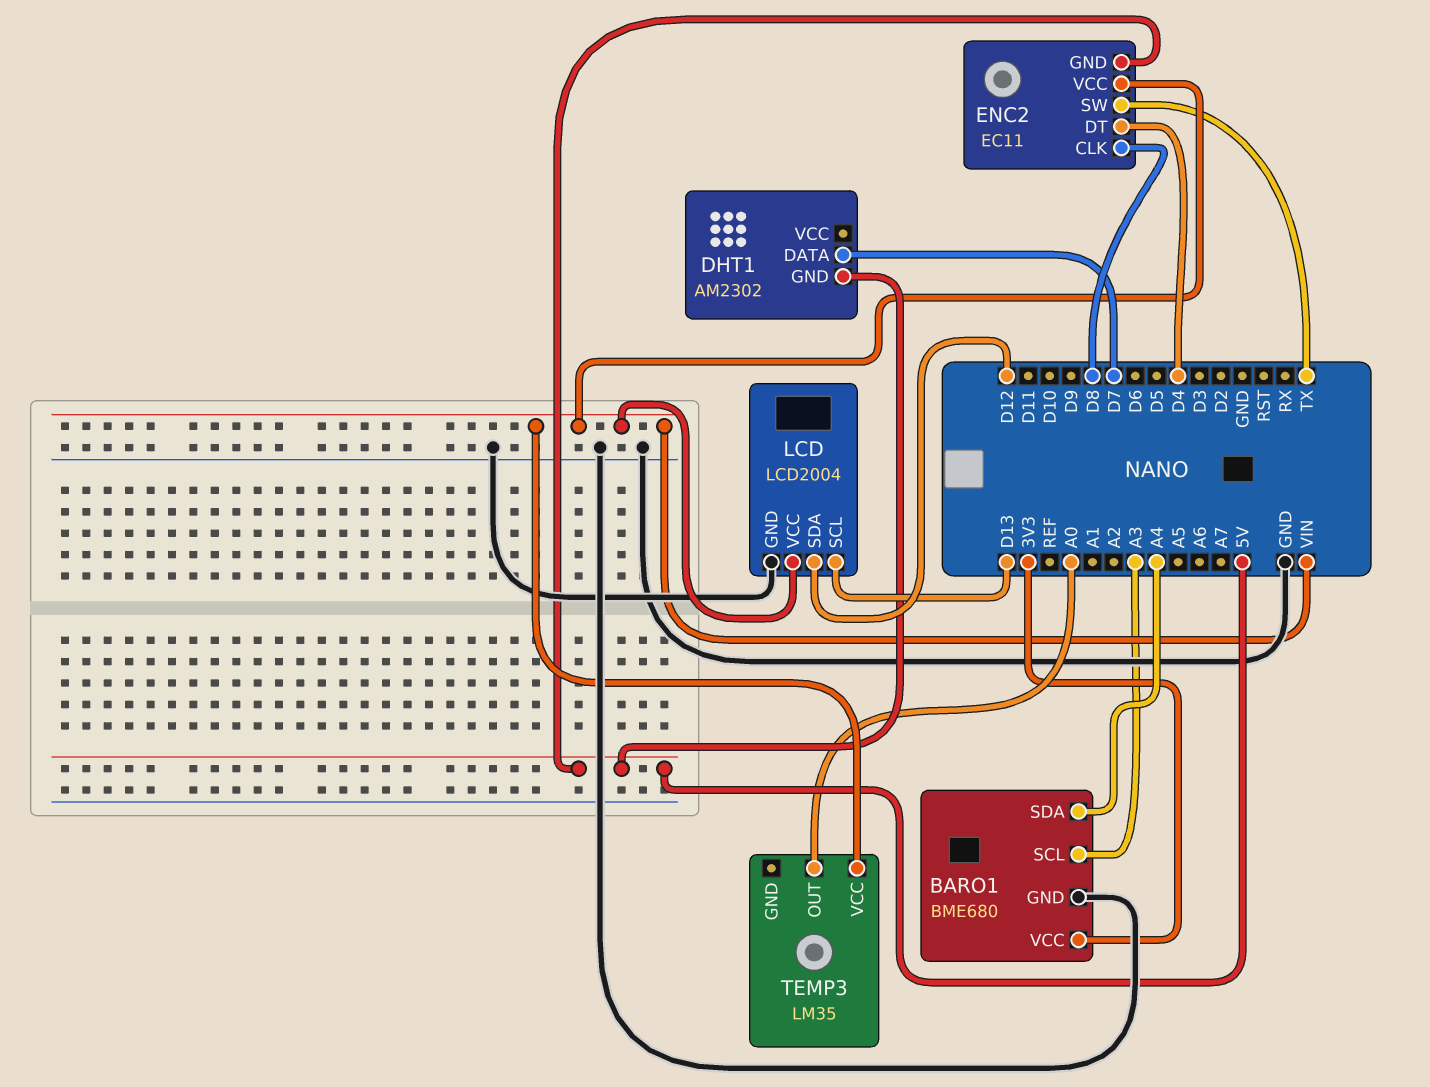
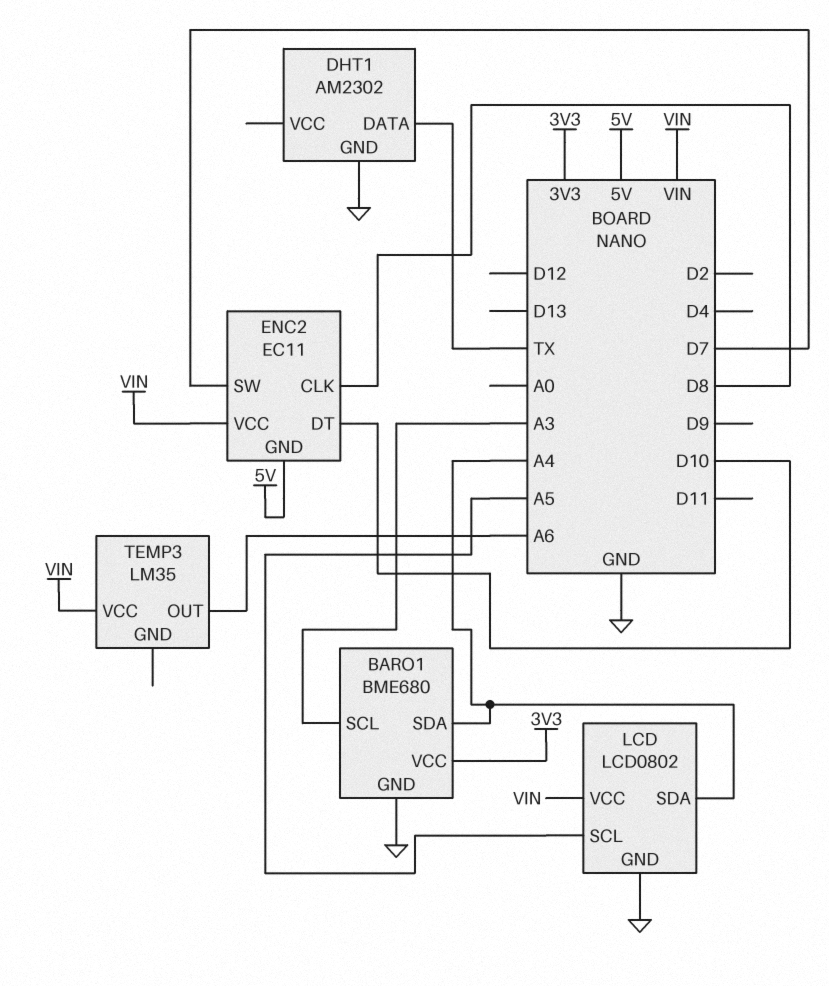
DHT1 pin DATA: D7 -> TX
DHT1 pin GND: 5V -> GND
ENC2 pin DT: D4 -> D10
ENC2 pin SW: TX -> D7
LCD: LCD2004 -> LCD0802
LCD pin SCL: D13 -> A5
LCD pin SDA: D12 -> A4
TEMP3 pin OUT: A0 -> A6

